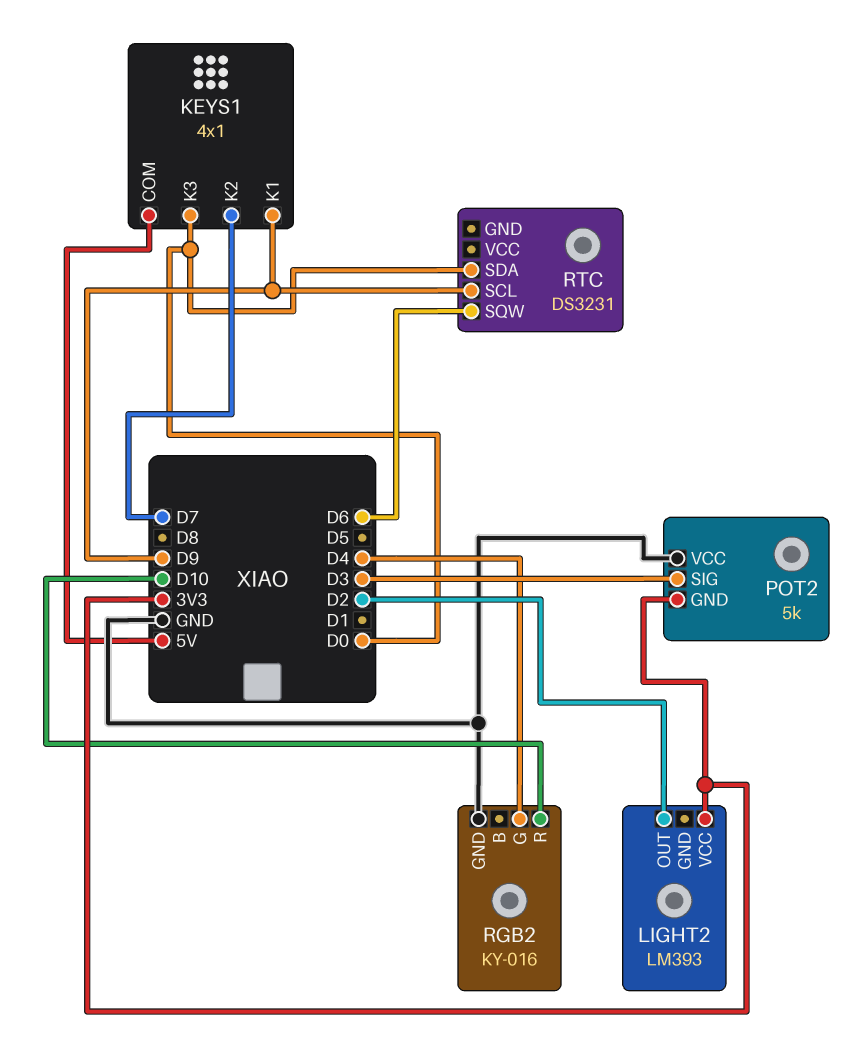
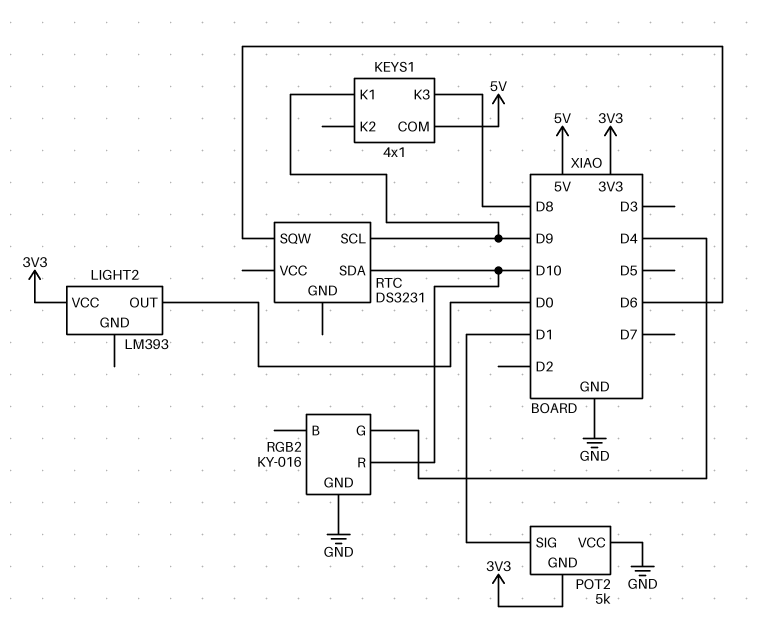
KEYS1 pin K2: D7 -> none
KEYS1 pin K3: D0 -> D8
LIGHT2 pin OUT: D2 -> D0
POT2 pin SIG: D3 -> D1
RTC pin SDA: D0 -> D10

